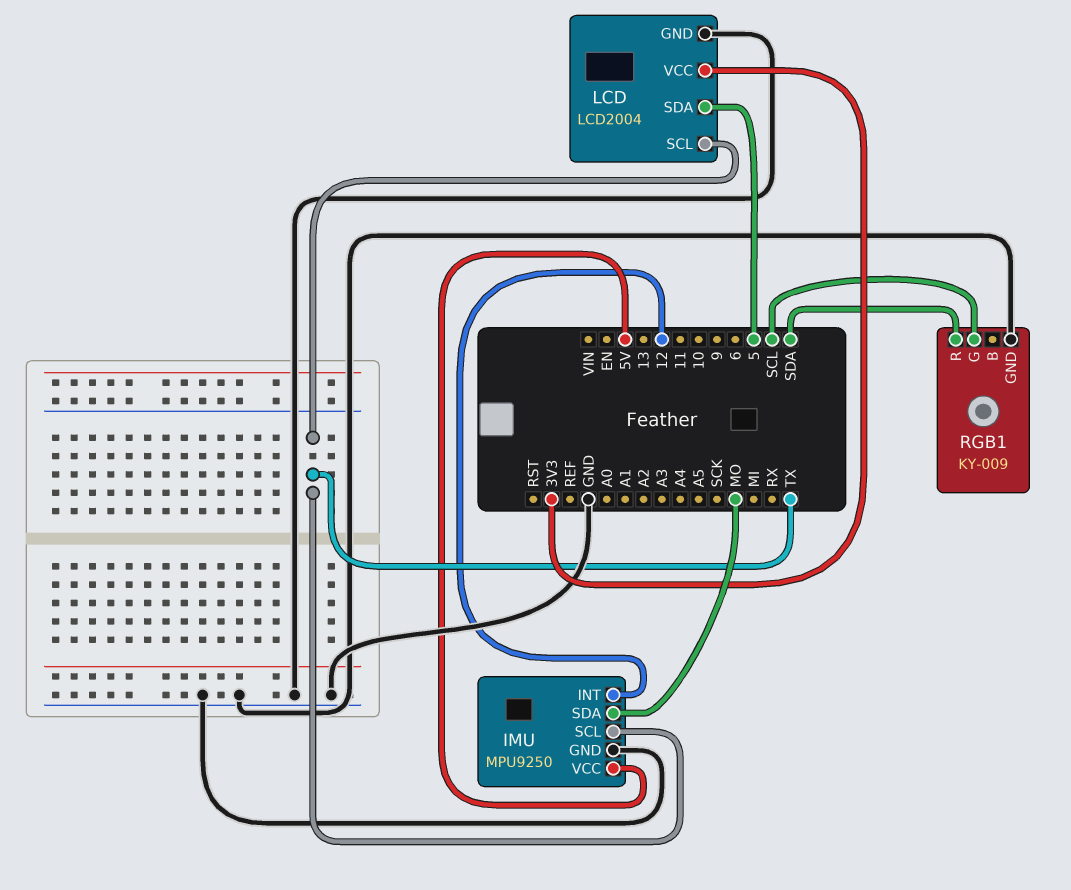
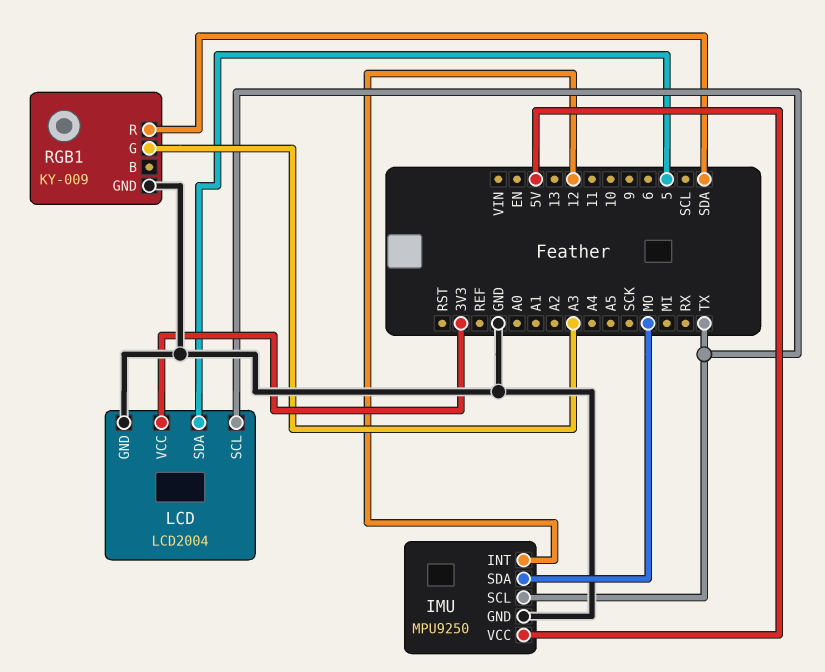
RGB1 pin G: SCL -> A3

